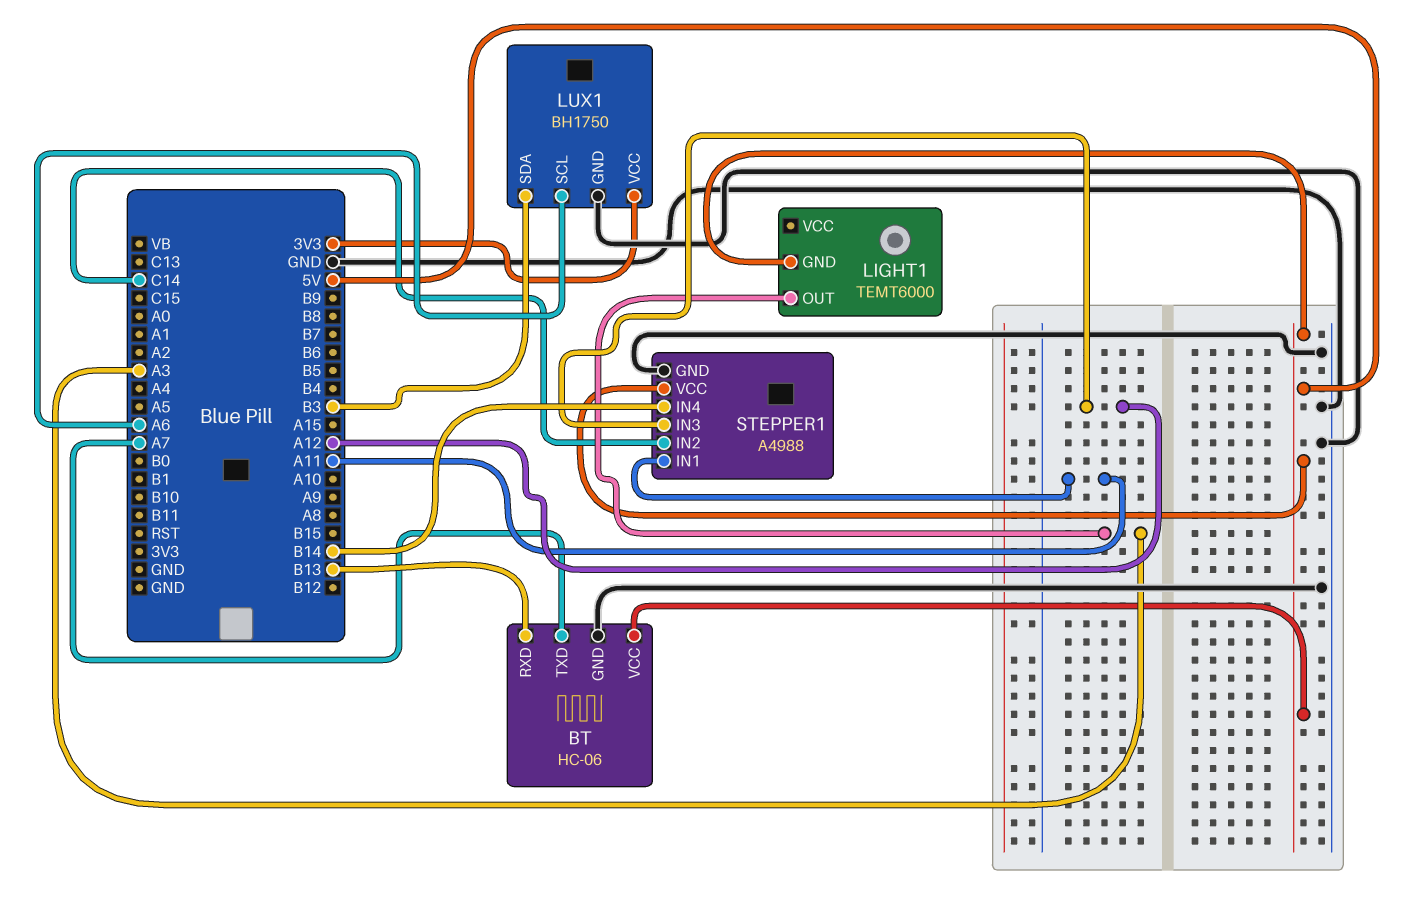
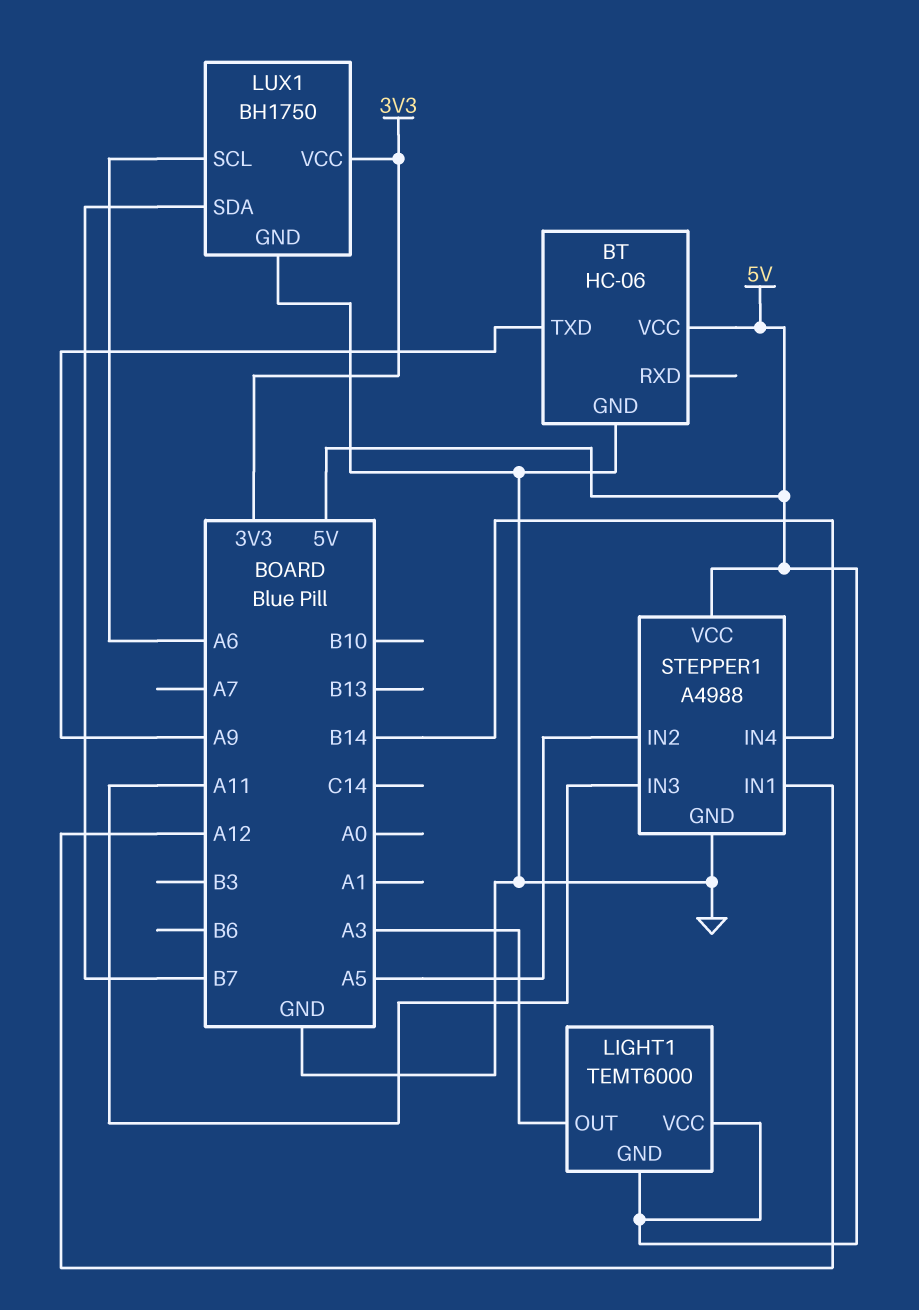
BT pin RXD: B13 -> none
BT pin TXD: A7 -> A9
LIGHT1 pin VCC: none -> 5V
LUX1 pin SDA: B3 -> B7
STEPPER1 pin IN1: A11 -> A12
STEPPER1 pin IN2: C14 -> A5
STEPPER1 pin IN3: A12 -> A11

